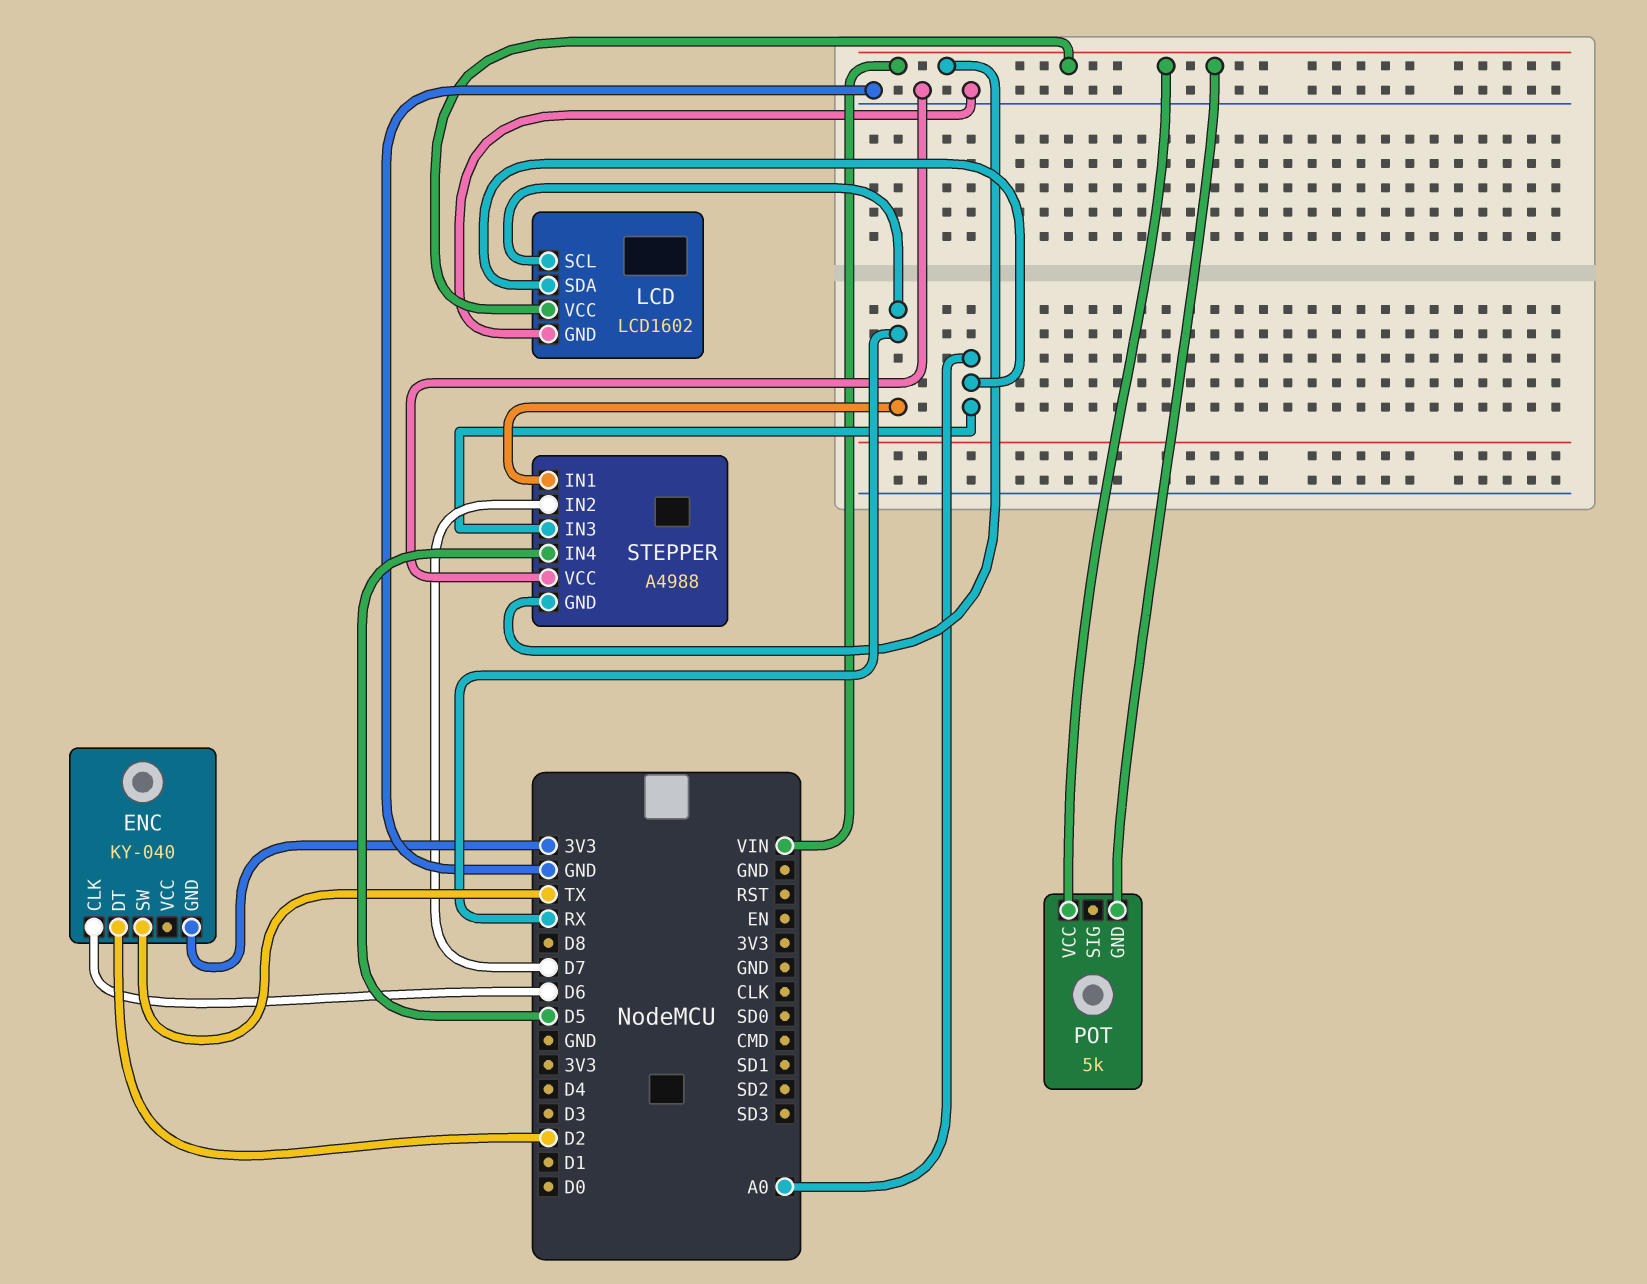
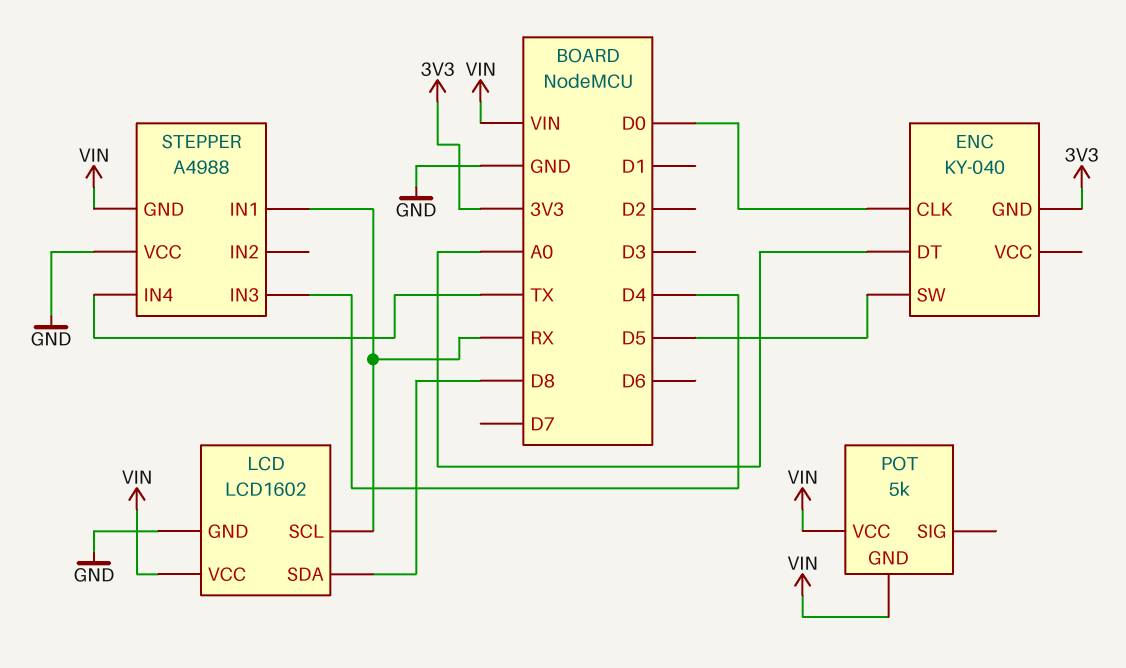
ENC pin CLK: D6 -> D0
ENC pin DT: D2 -> A0
ENC pin SW: TX -> D5
LCD pin SDA: A0 -> D8
STEPPER pin IN2: D7 -> none
STEPPER pin IN3: A0 -> D4
STEPPER pin IN4: D5 -> TX

